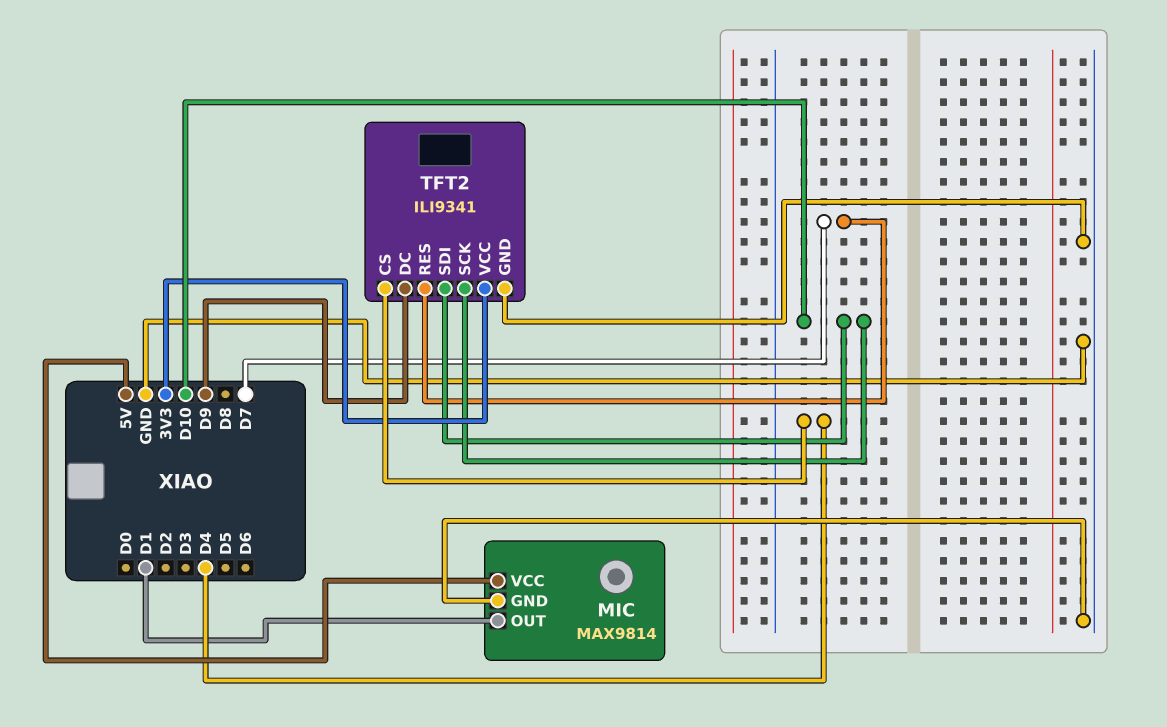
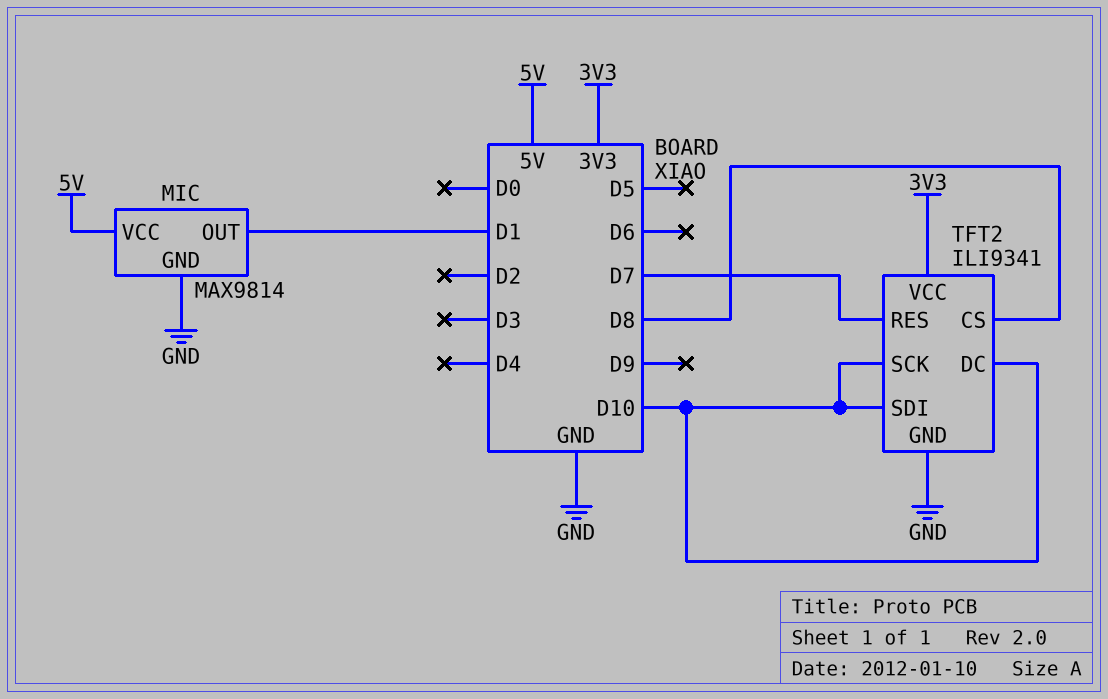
TFT2 pin CS: D4 -> D8
TFT2 pin DC: D9 -> D10

